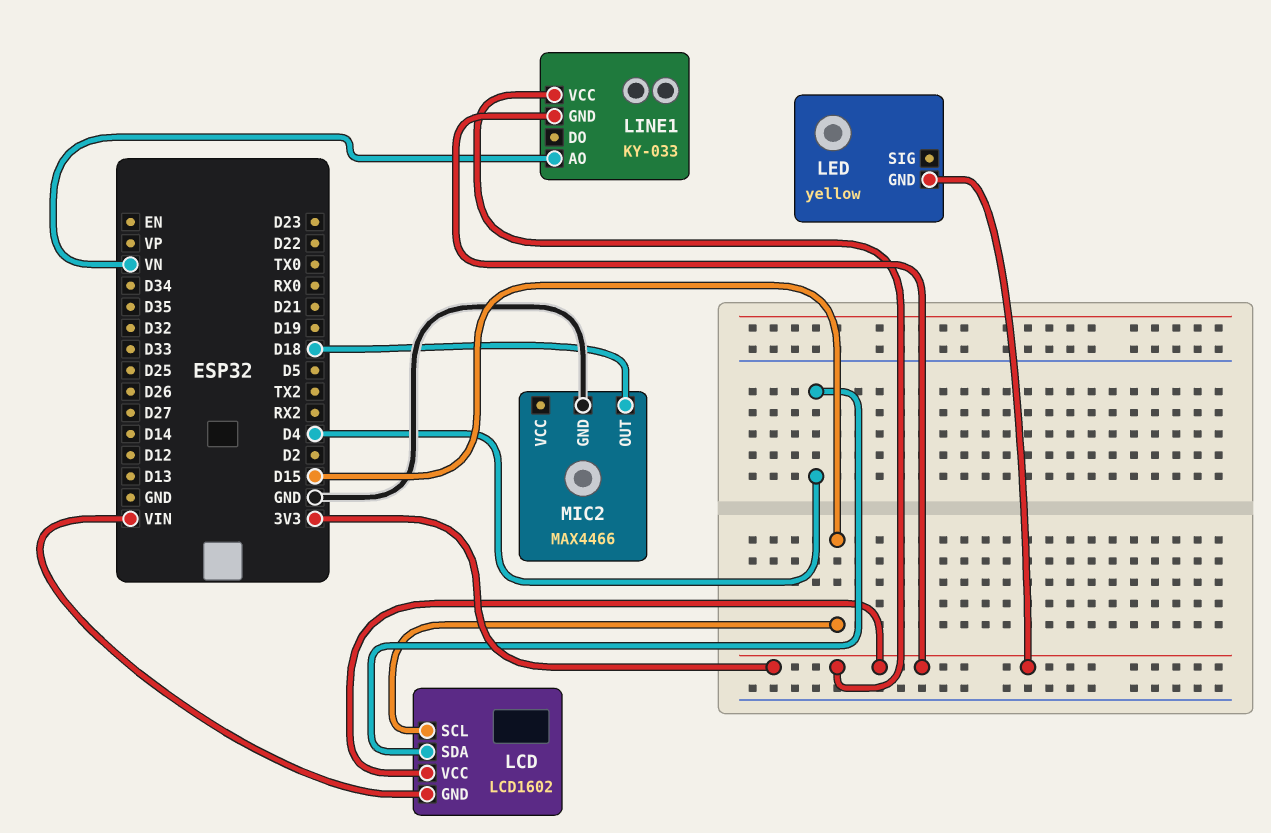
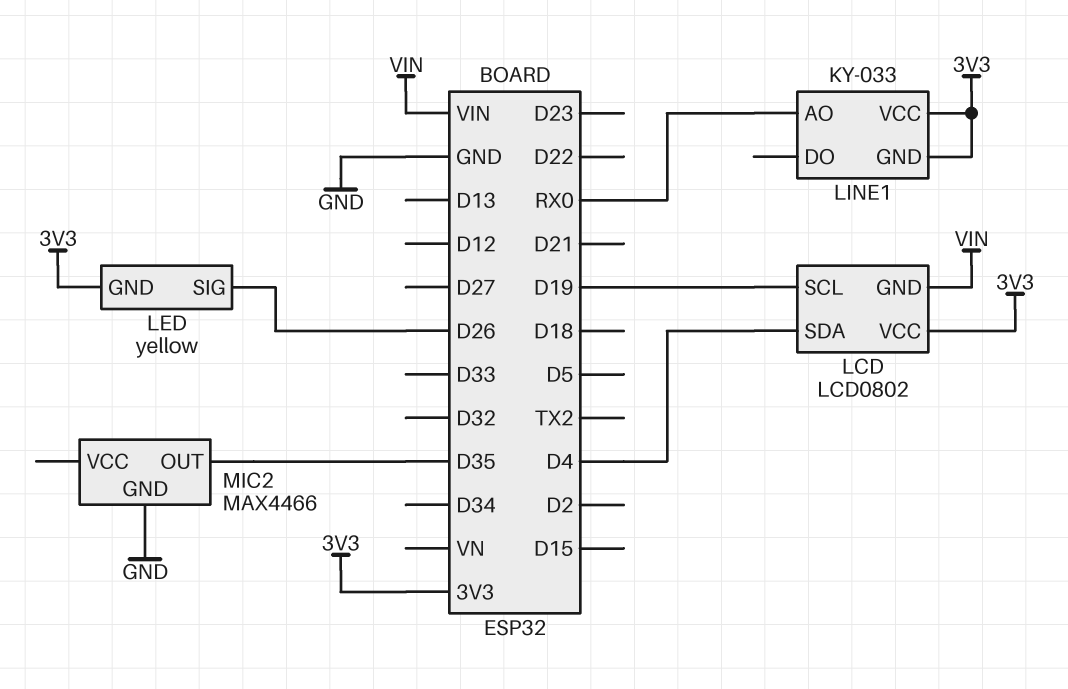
LCD: LCD1602 -> LCD0802
LCD pin SCL: D15 -> D19
LED pin SIG: none -> D26
LINE1 pin AO: VN -> RX0
MIC2 pin OUT: D18 -> D35

